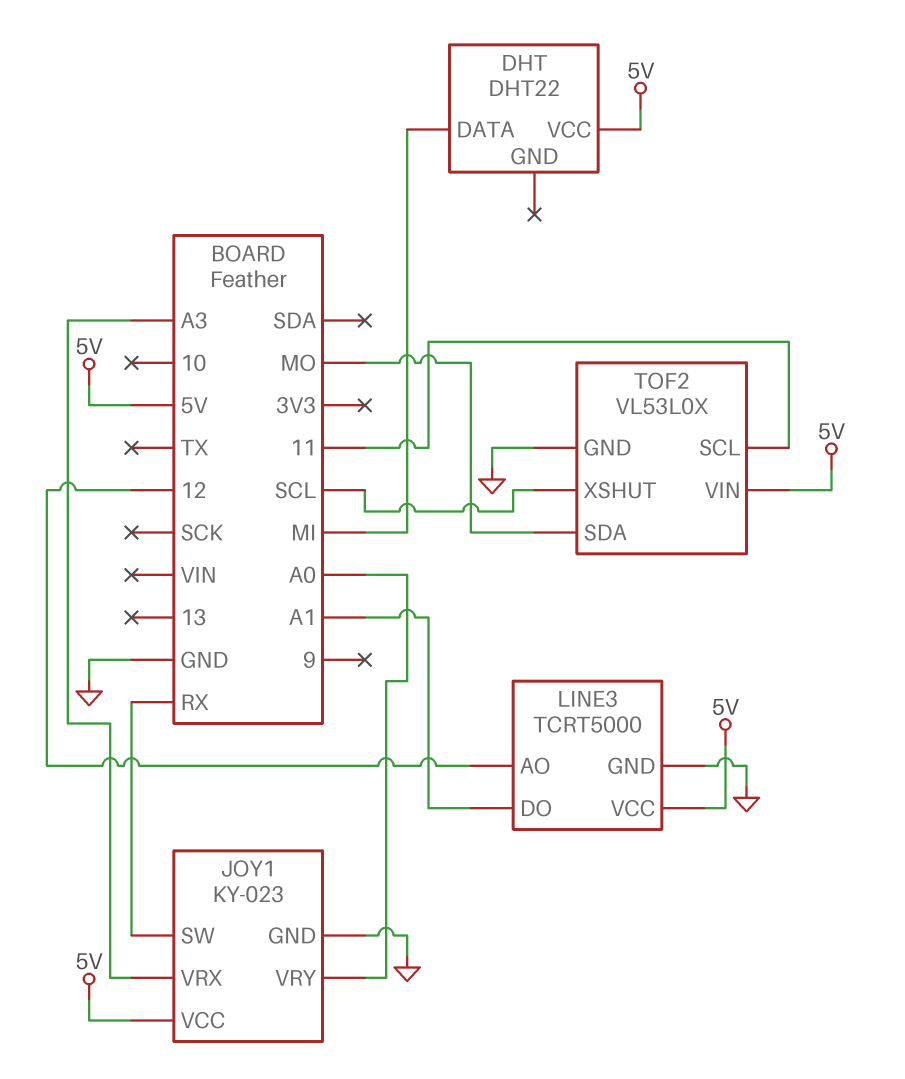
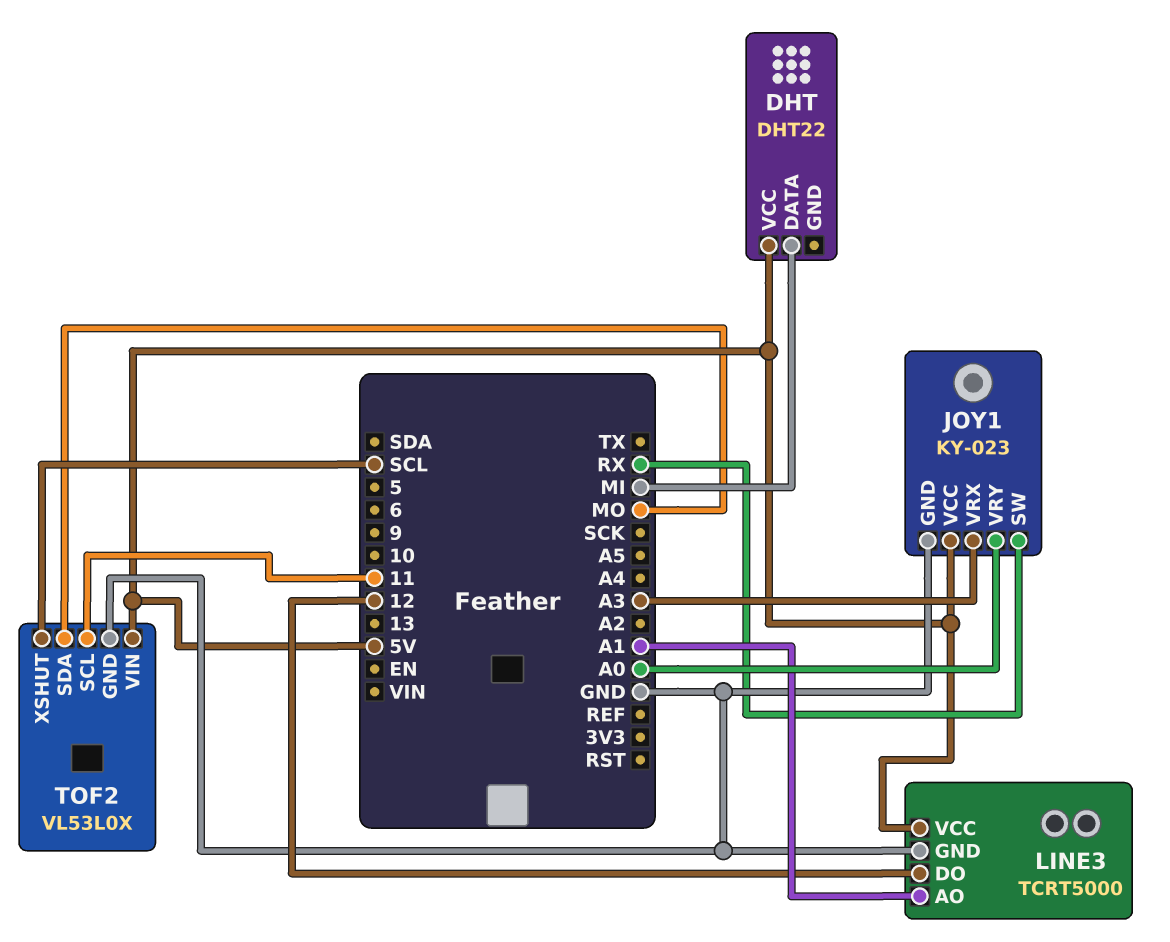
LINE3 pin AO: 12 -> A1
LINE3 pin DO: A1 -> 12

